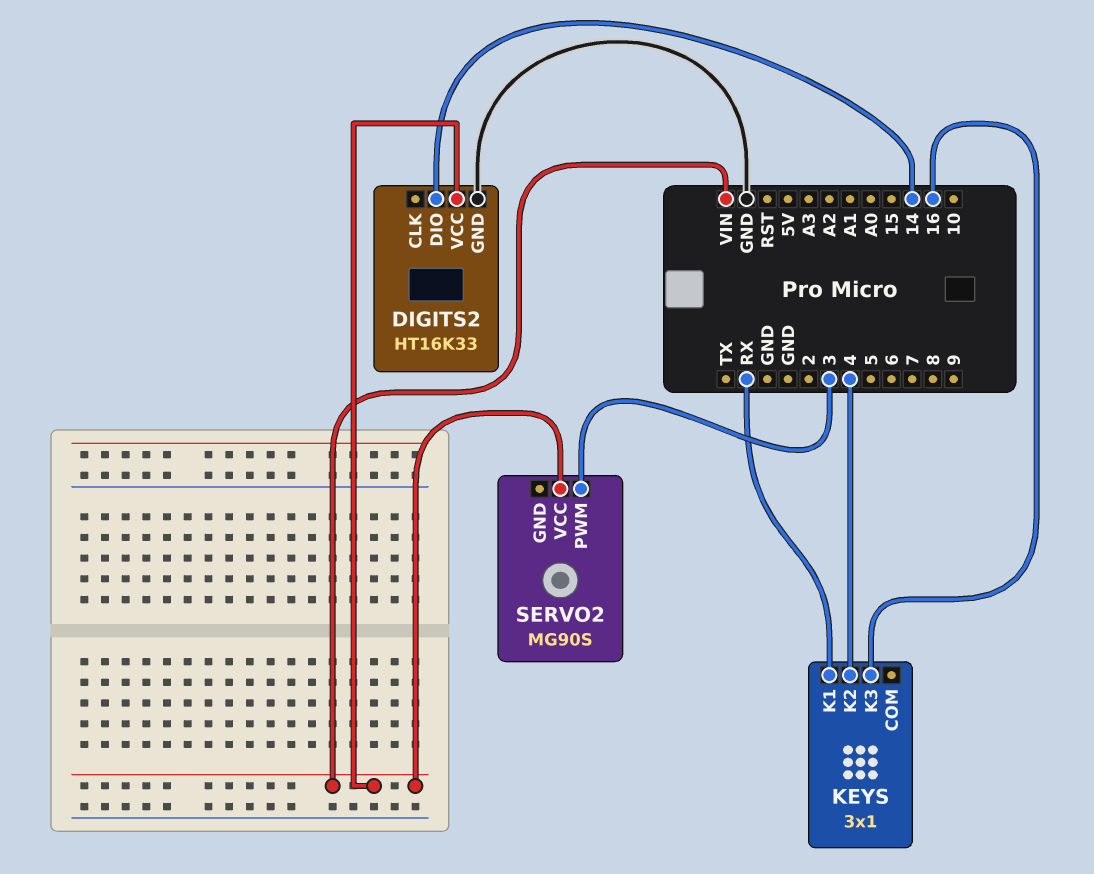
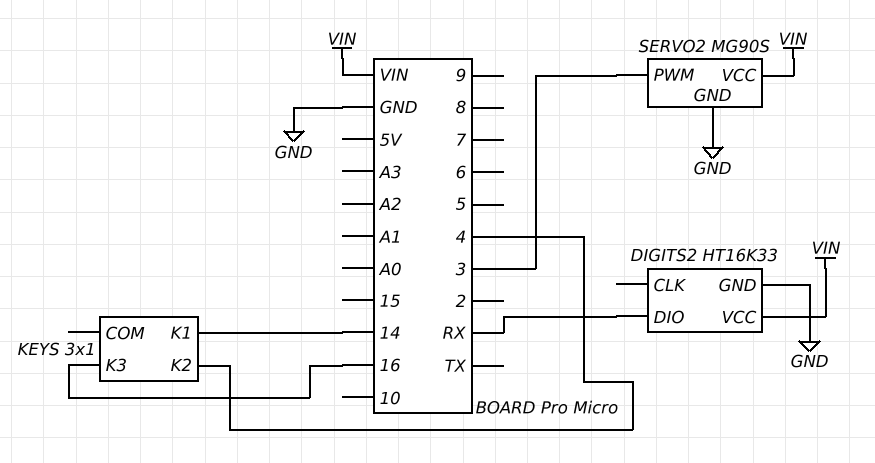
DIGITS2 pin DIO: 14 -> RX
KEYS pin K1: RX -> 14
SERVO2 pin GND: none -> GND

